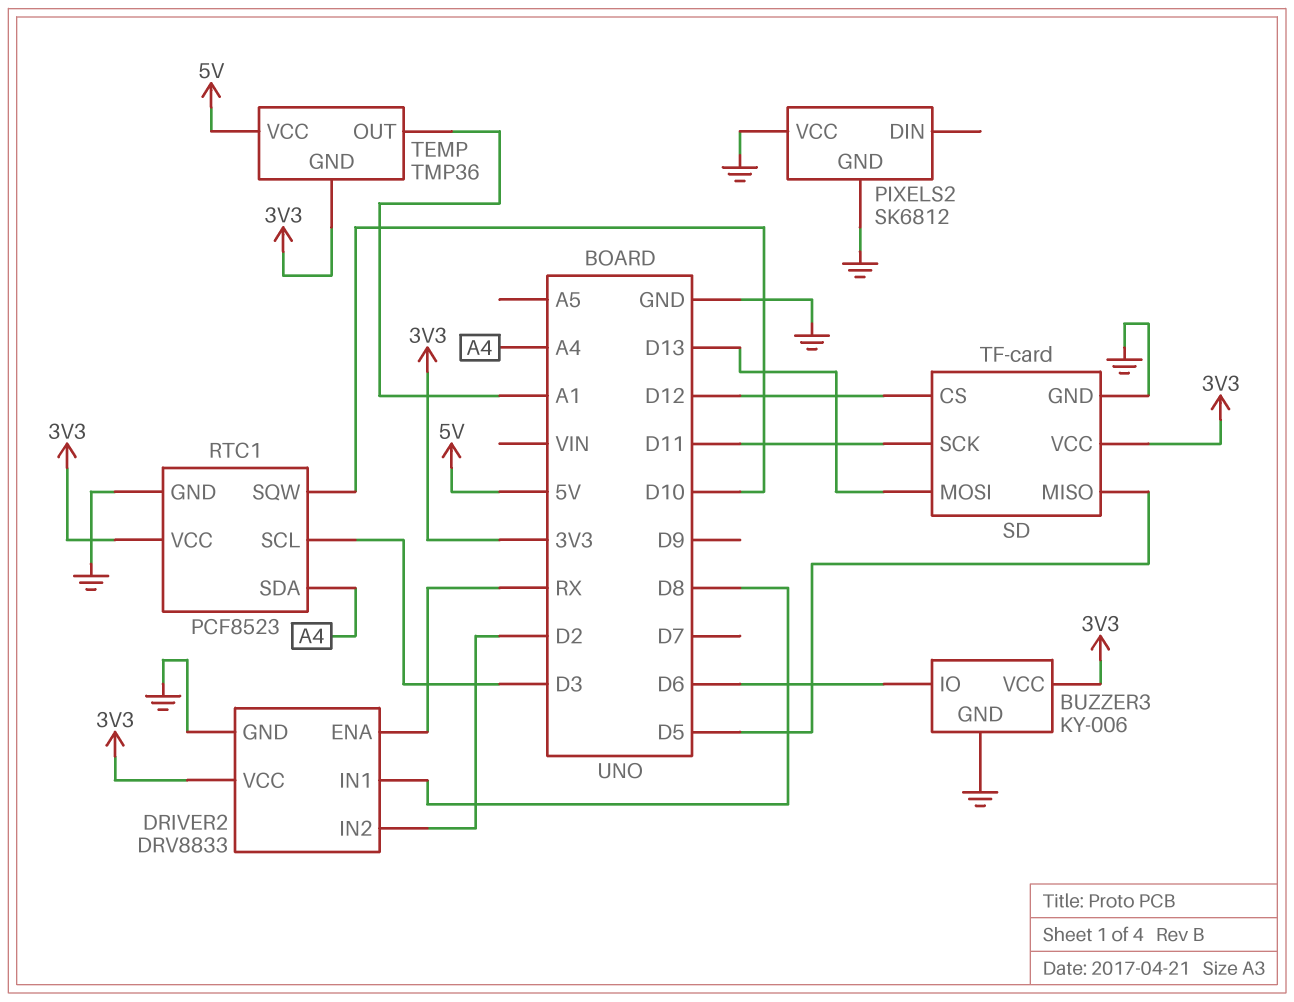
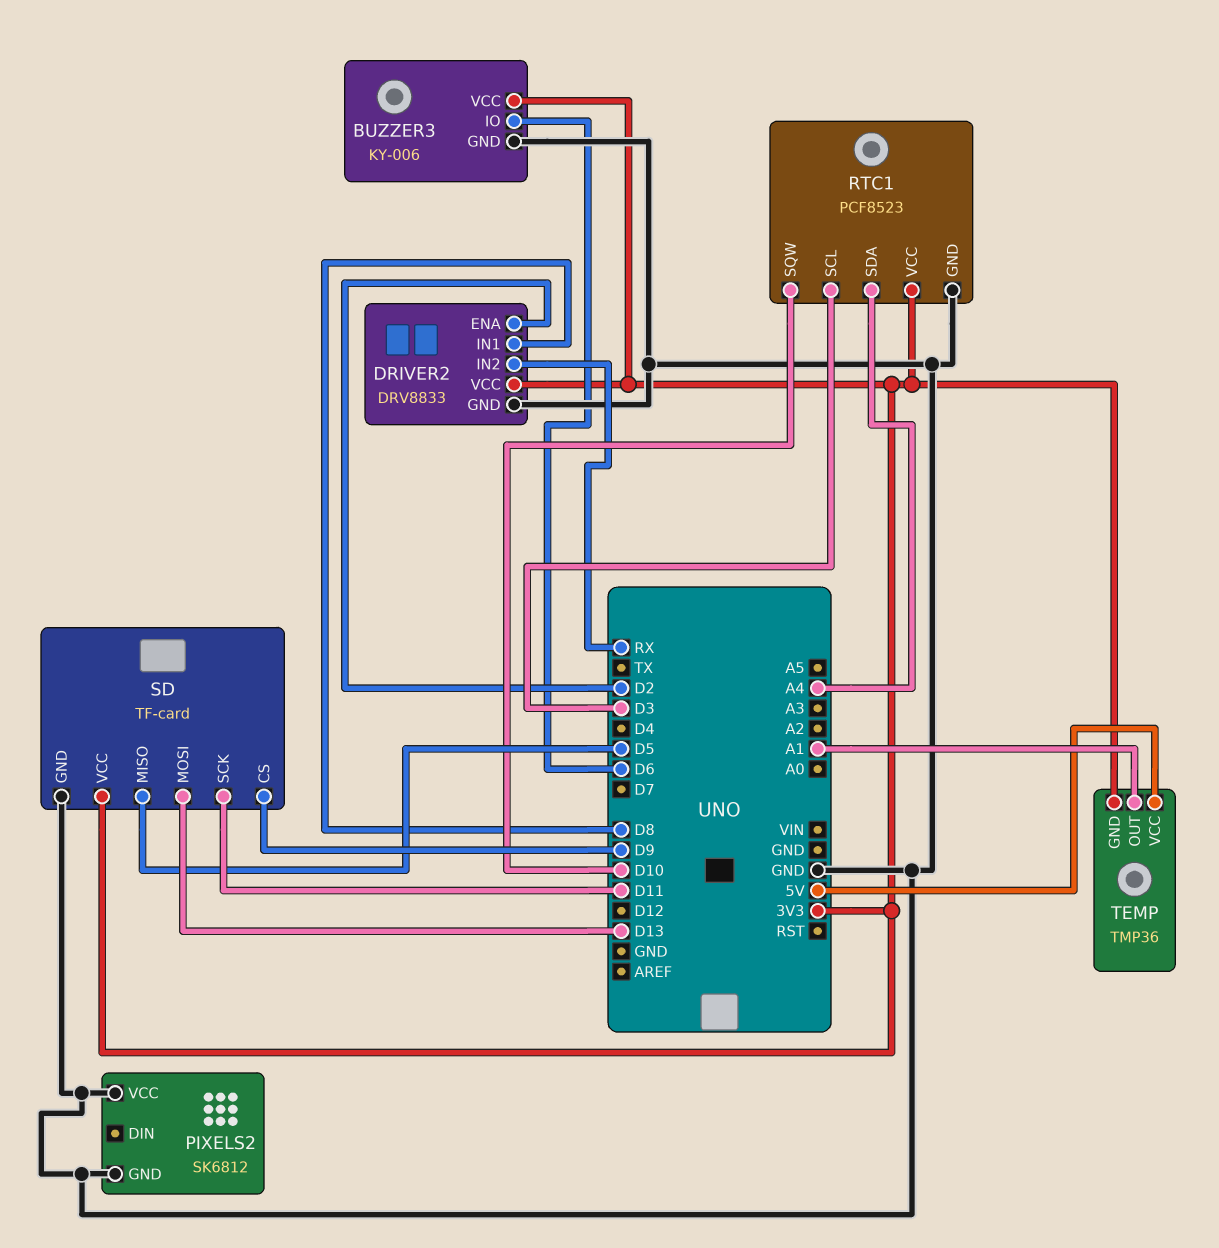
DRIVER2 pin ENA: RX -> D2
DRIVER2 pin IN2: D2 -> RX
SD pin CS: D12 -> D9

